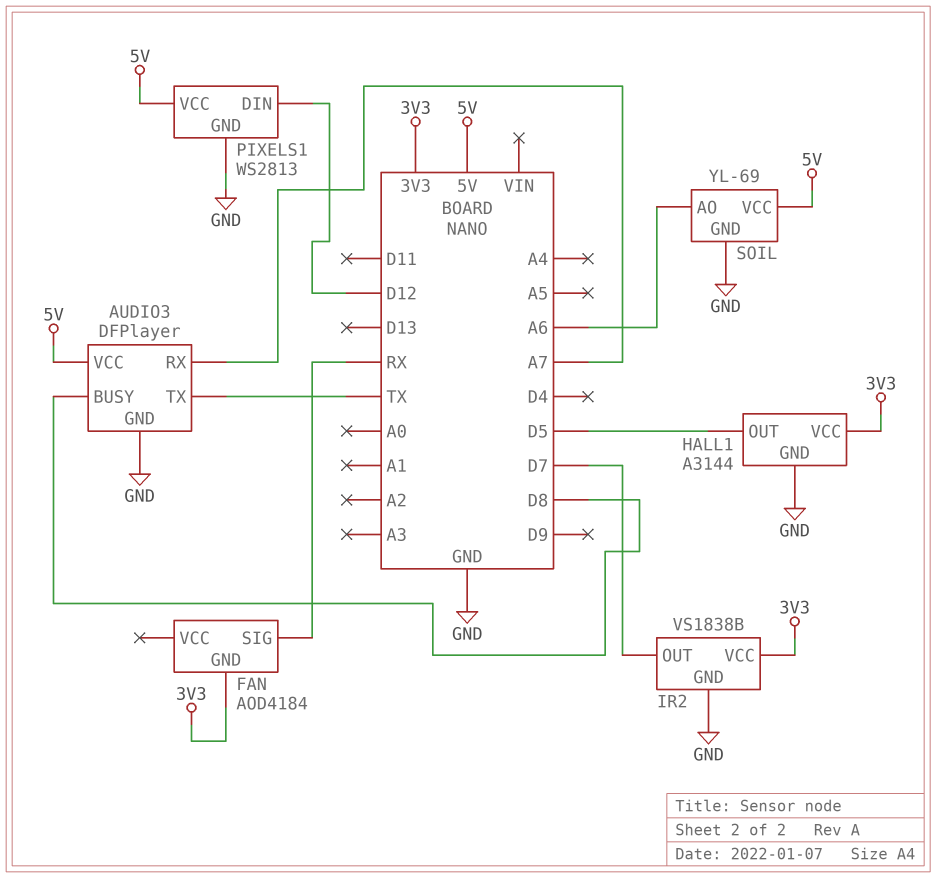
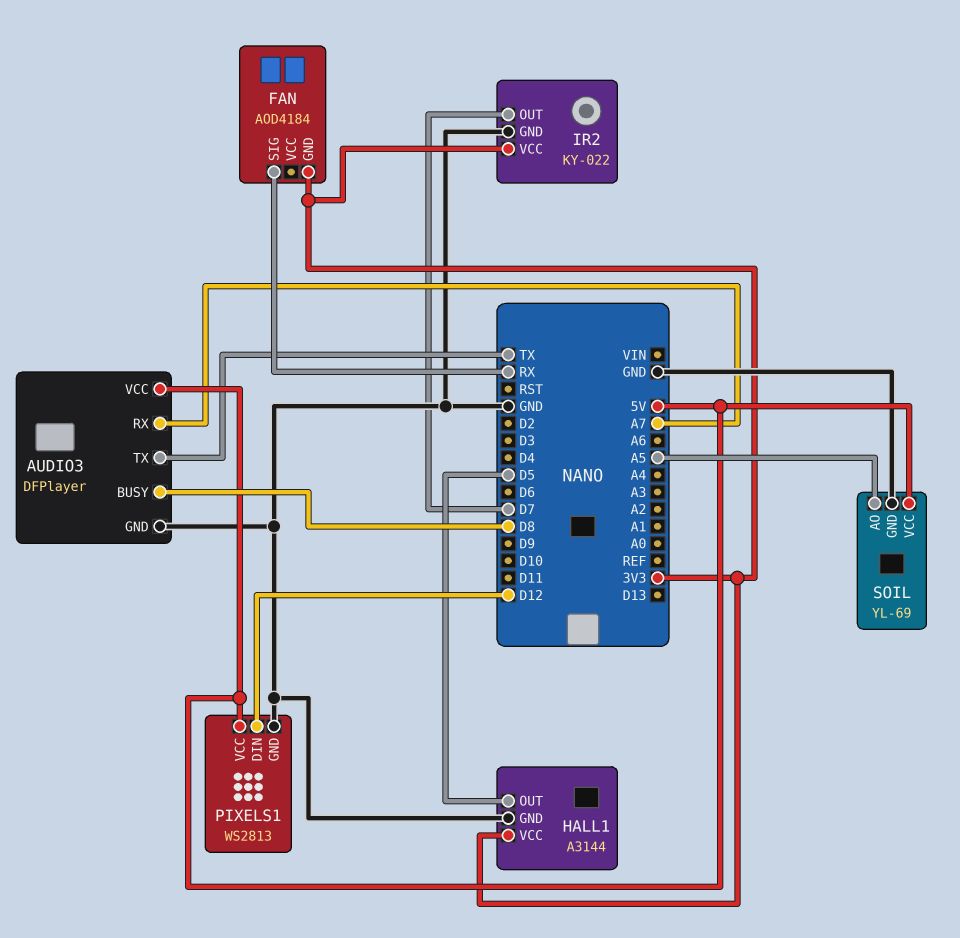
IR2: VS1838B -> KY-022
SOIL pin AO: A6 -> A5

